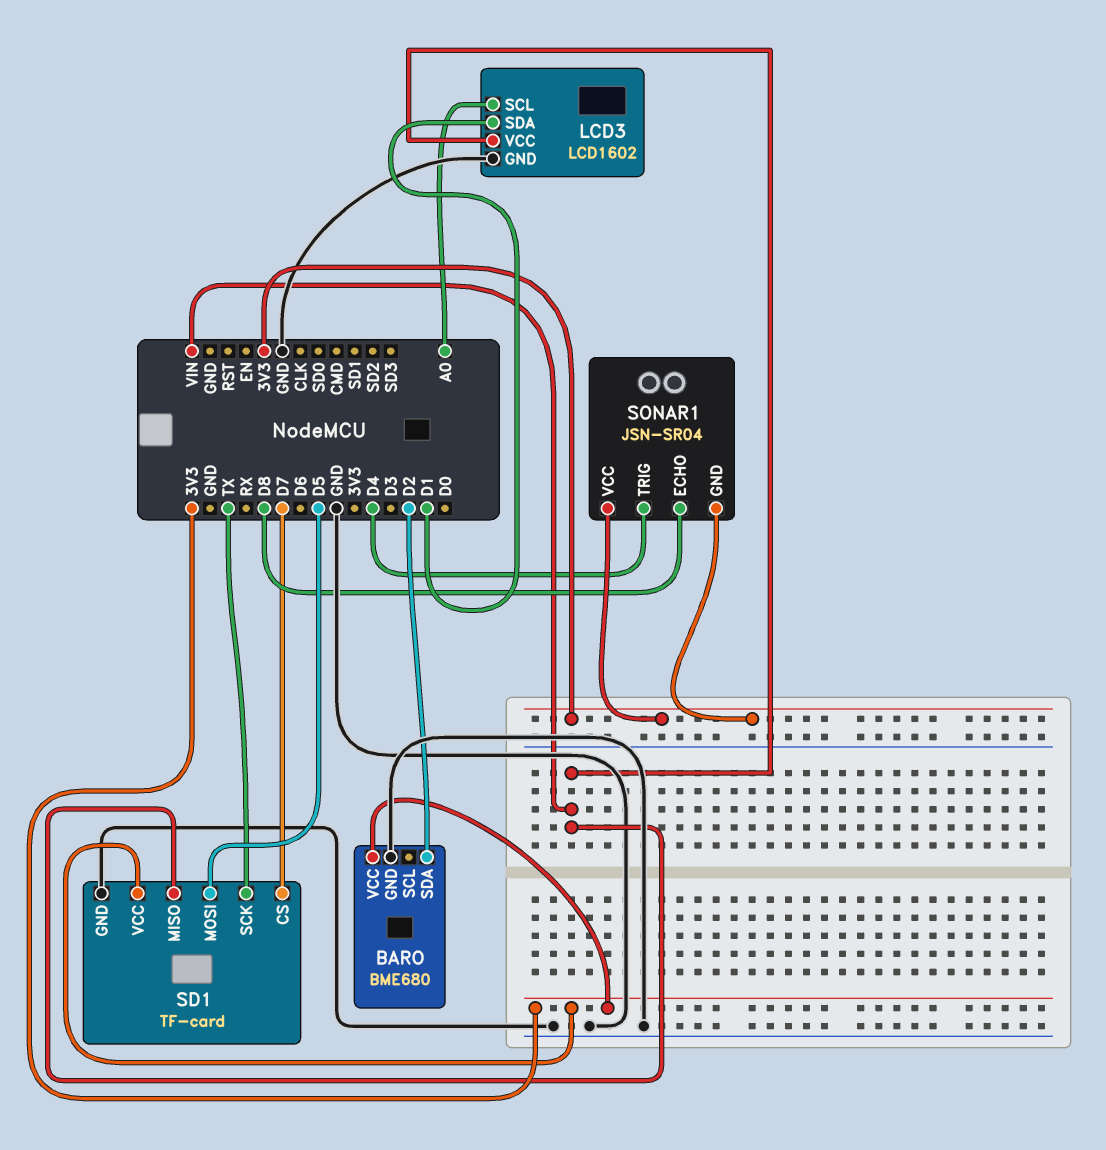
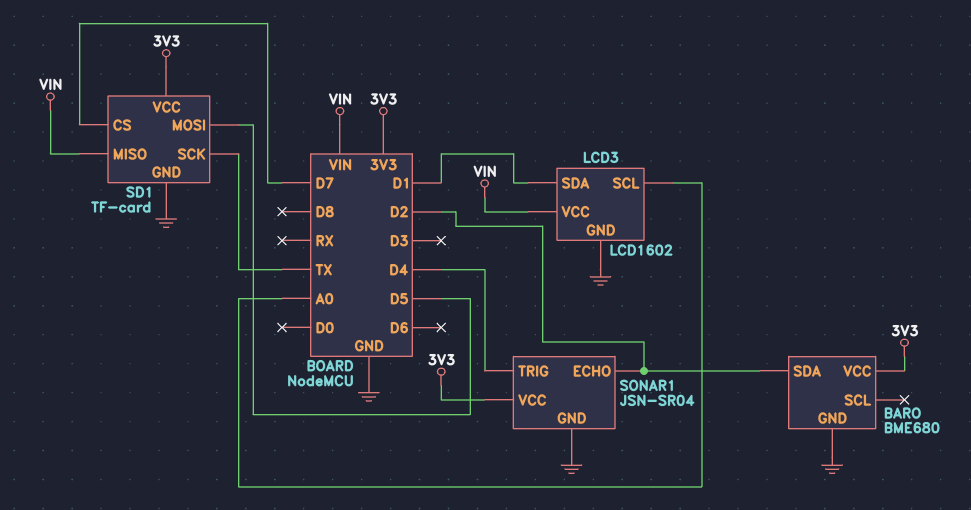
SONAR1 pin ECHO: D8 -> D2
SONAR1 pin GND: 3V3 -> GND

